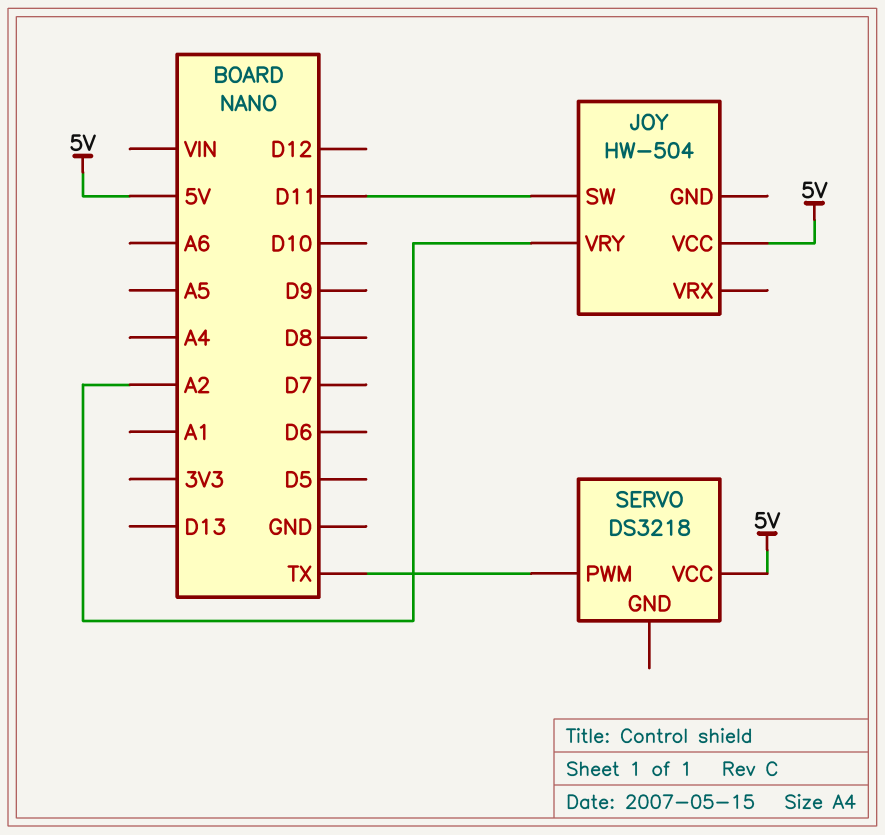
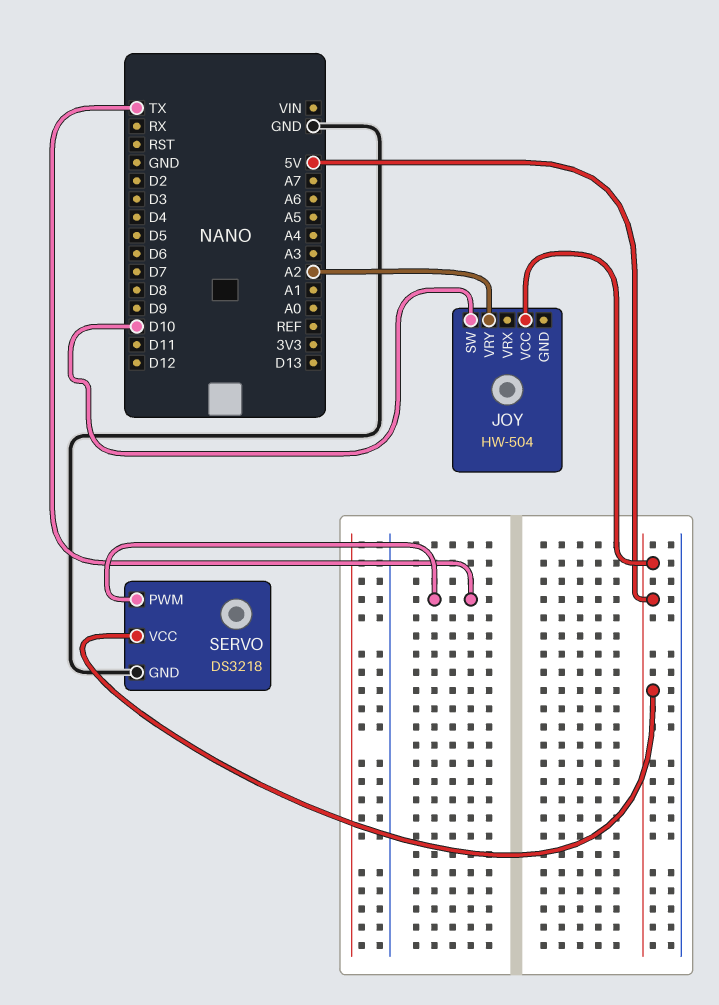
JOY pin SW: D11 -> D10
SERVO pin GND: none -> GND

